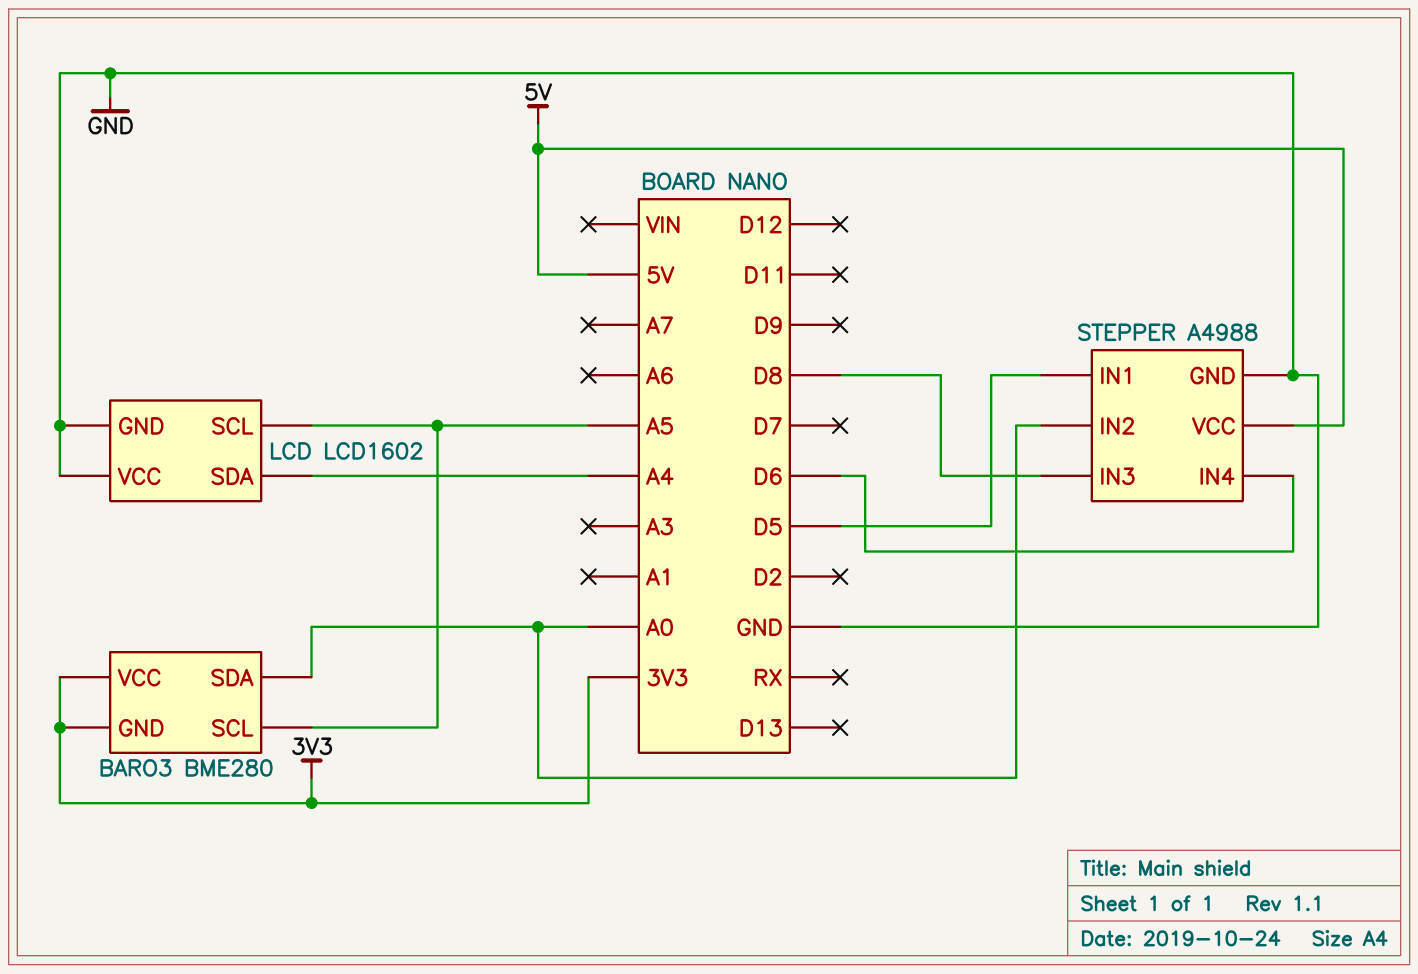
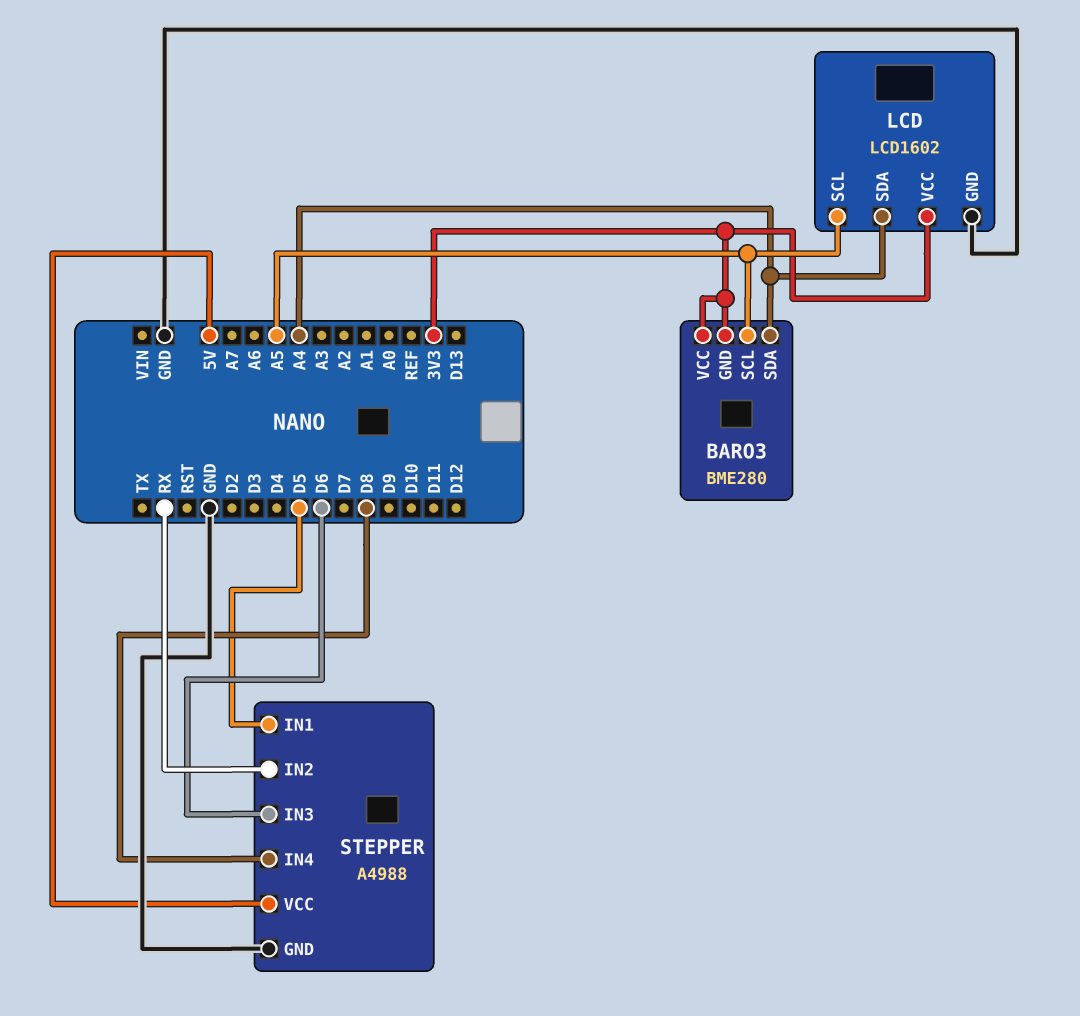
BARO3 pin SDA: A0 -> A4
LCD pin VCC: GND -> 3V3
STEPPER pin IN2: A0 -> RX
STEPPER pin IN3: D8 -> D6
STEPPER pin IN4: D6 -> D8

